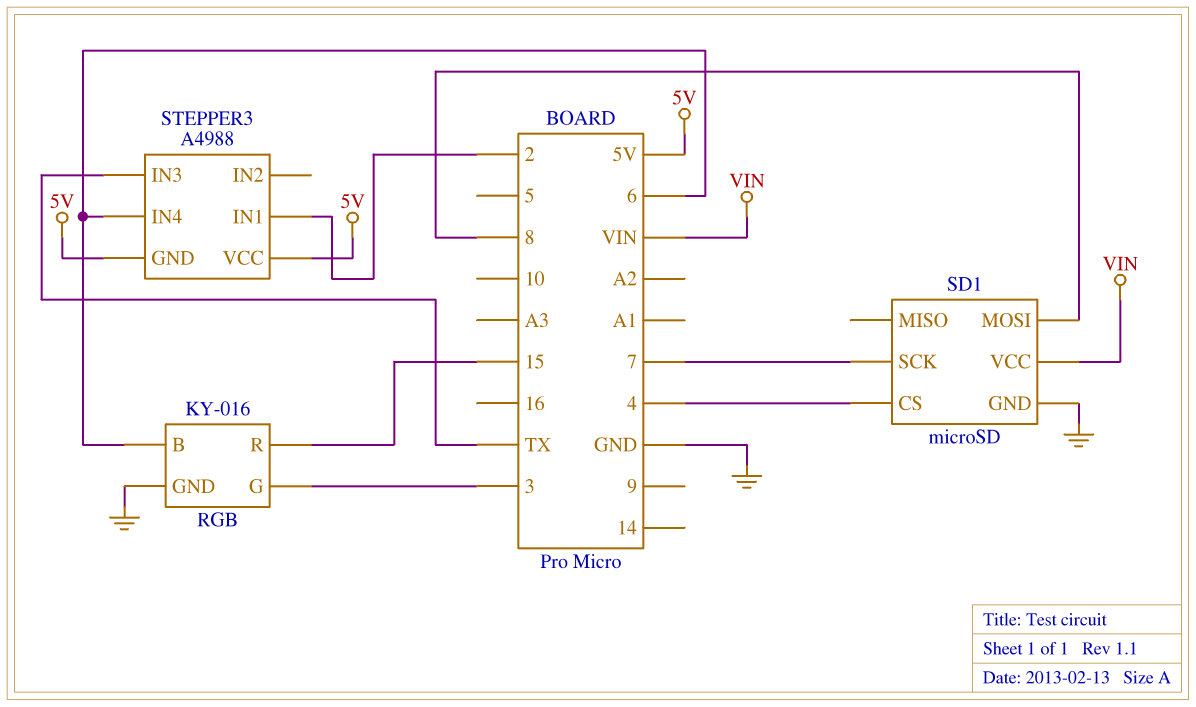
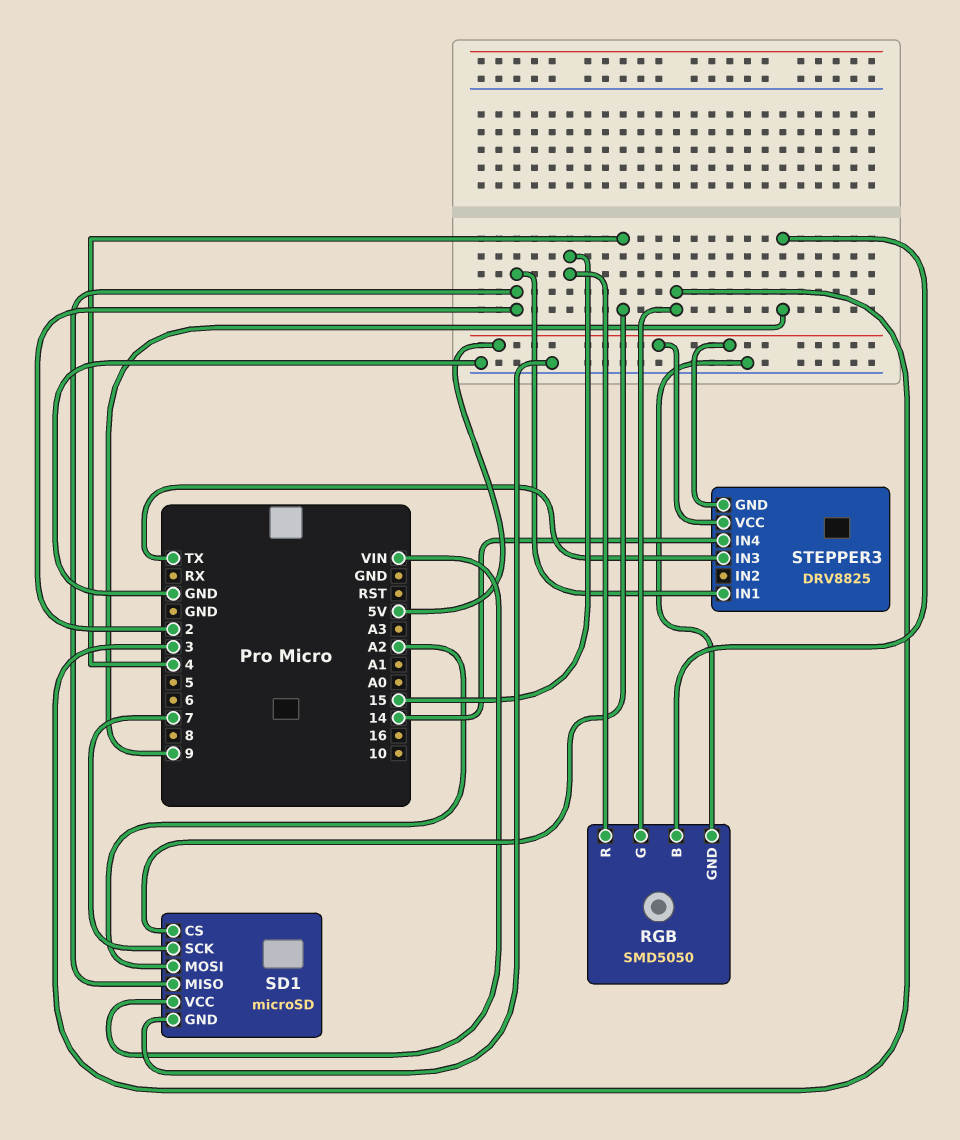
RGB: KY-016 -> SMD5050
RGB pin B: 6 -> 9
SD1 pin MISO: none -> 2
SD1 pin MOSI: 8 -> A2
STEPPER3: A4988 -> DRV8825
STEPPER3 pin IN4: 6 -> 14

